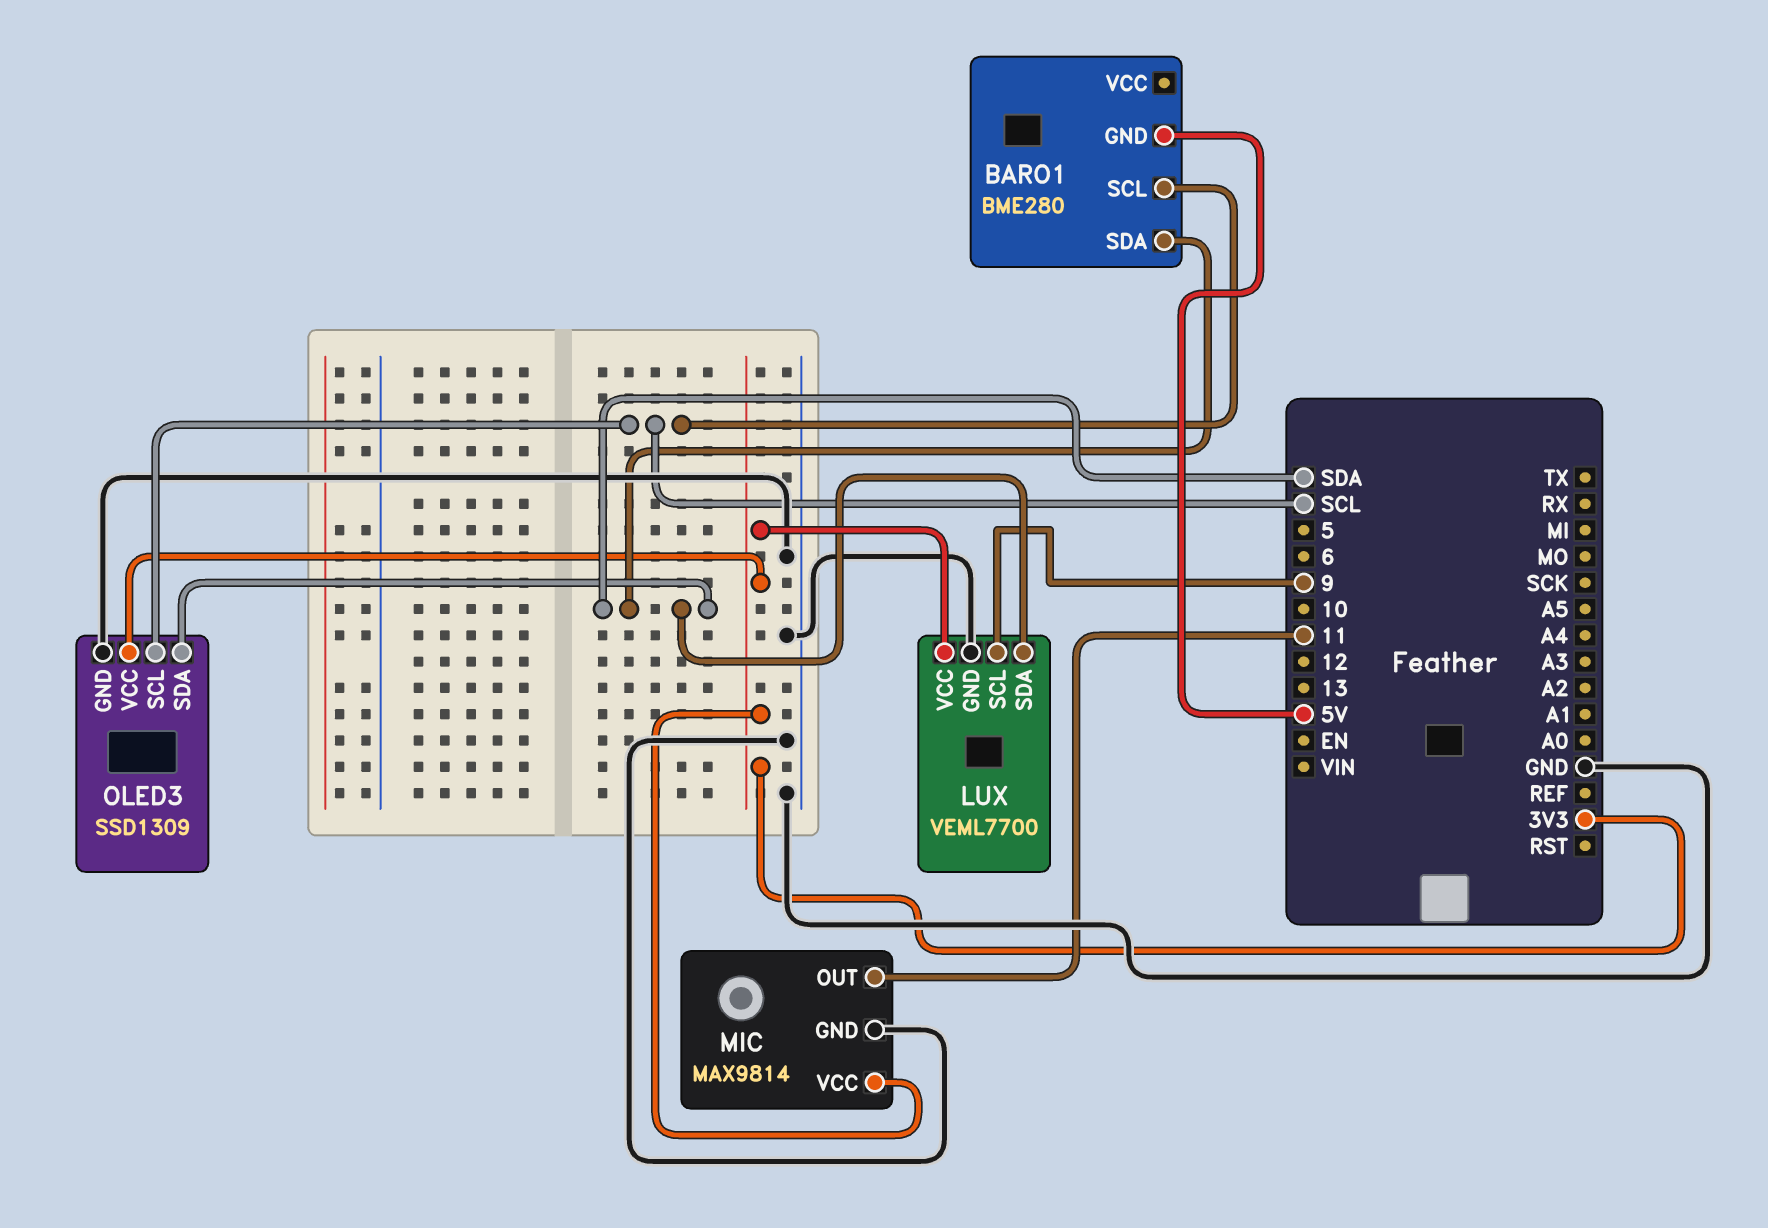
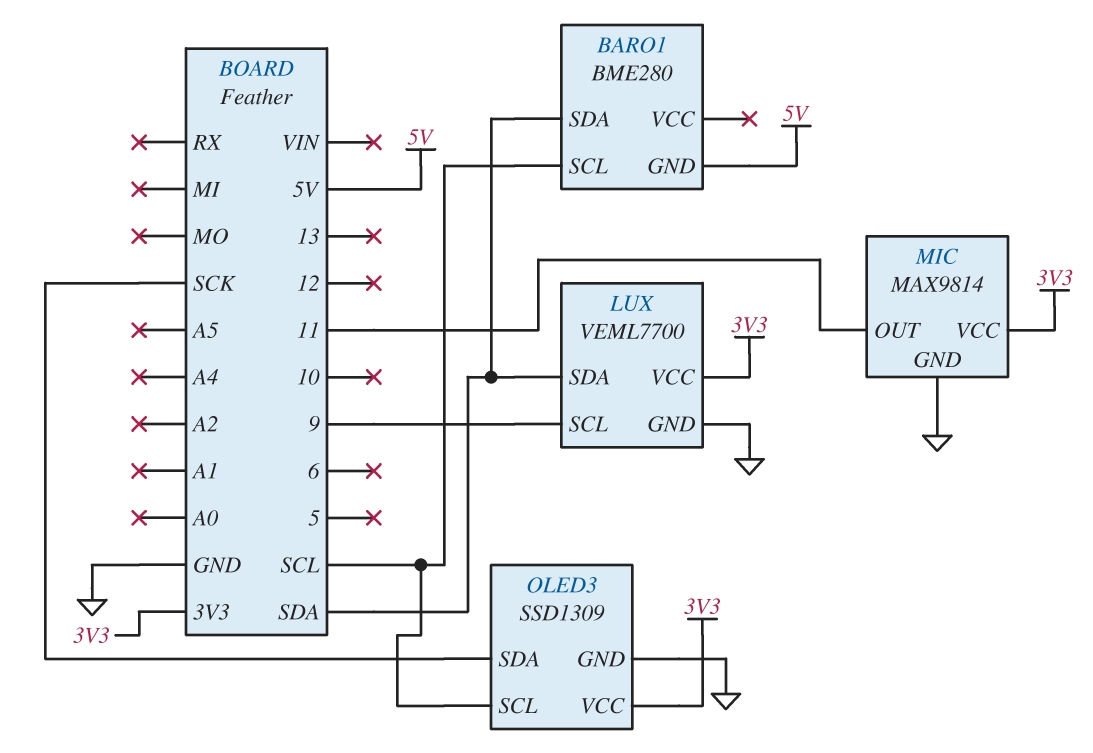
OLED3 pin SDA: SDA -> SCK

